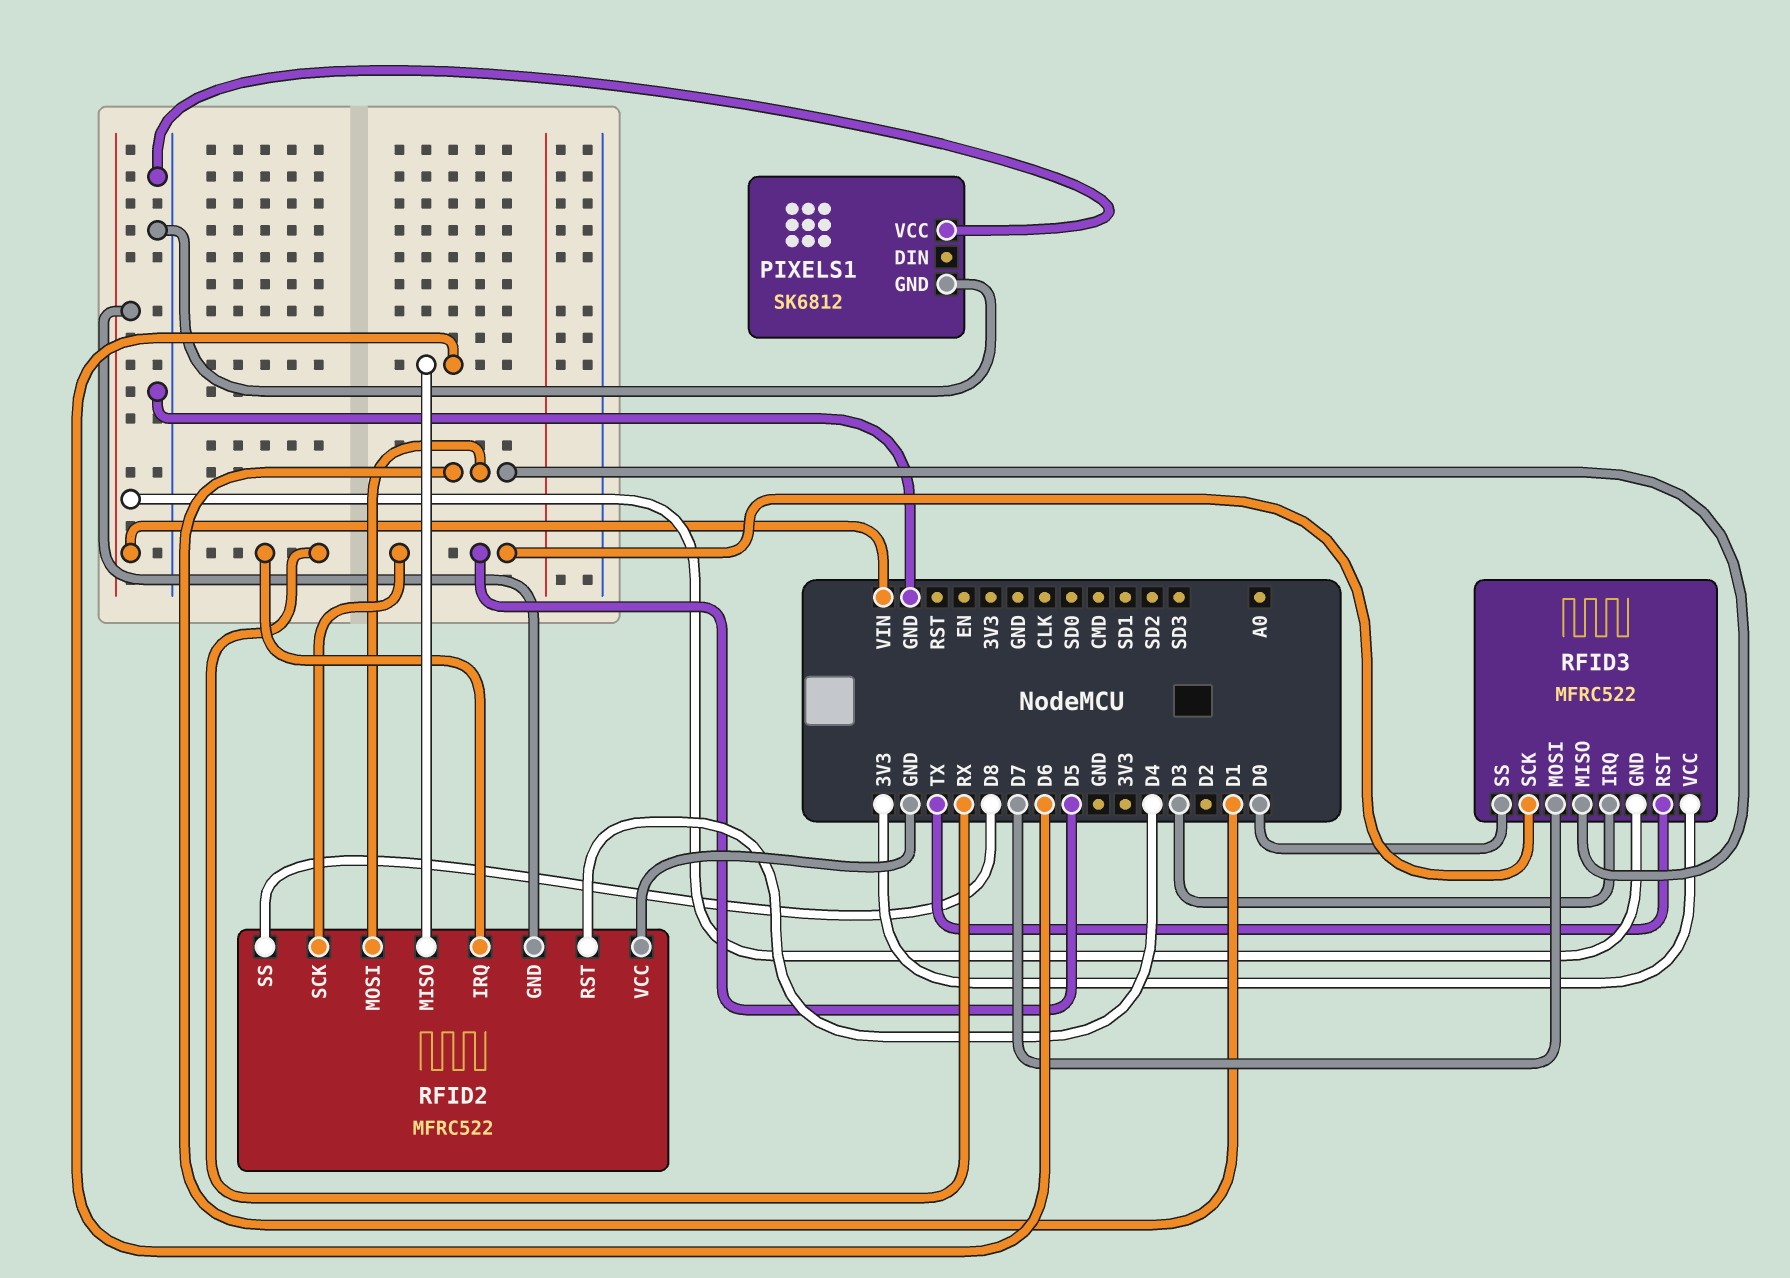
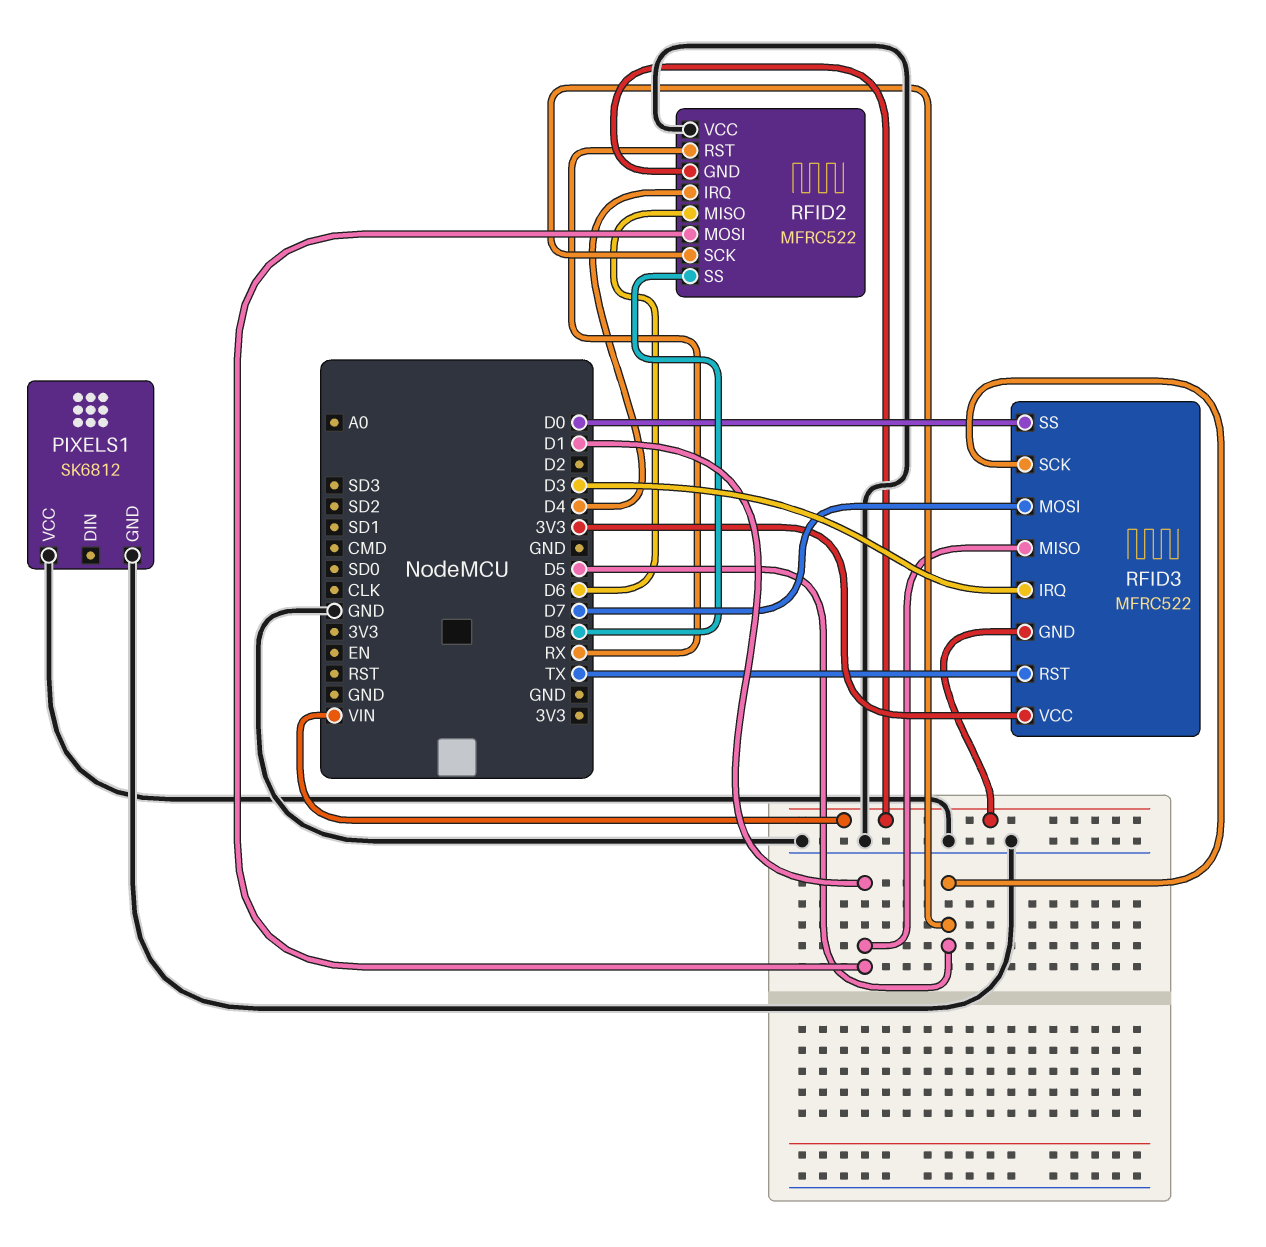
RFID2 pin IRQ: RX -> D4
RFID2 pin RST: D4 -> RX

